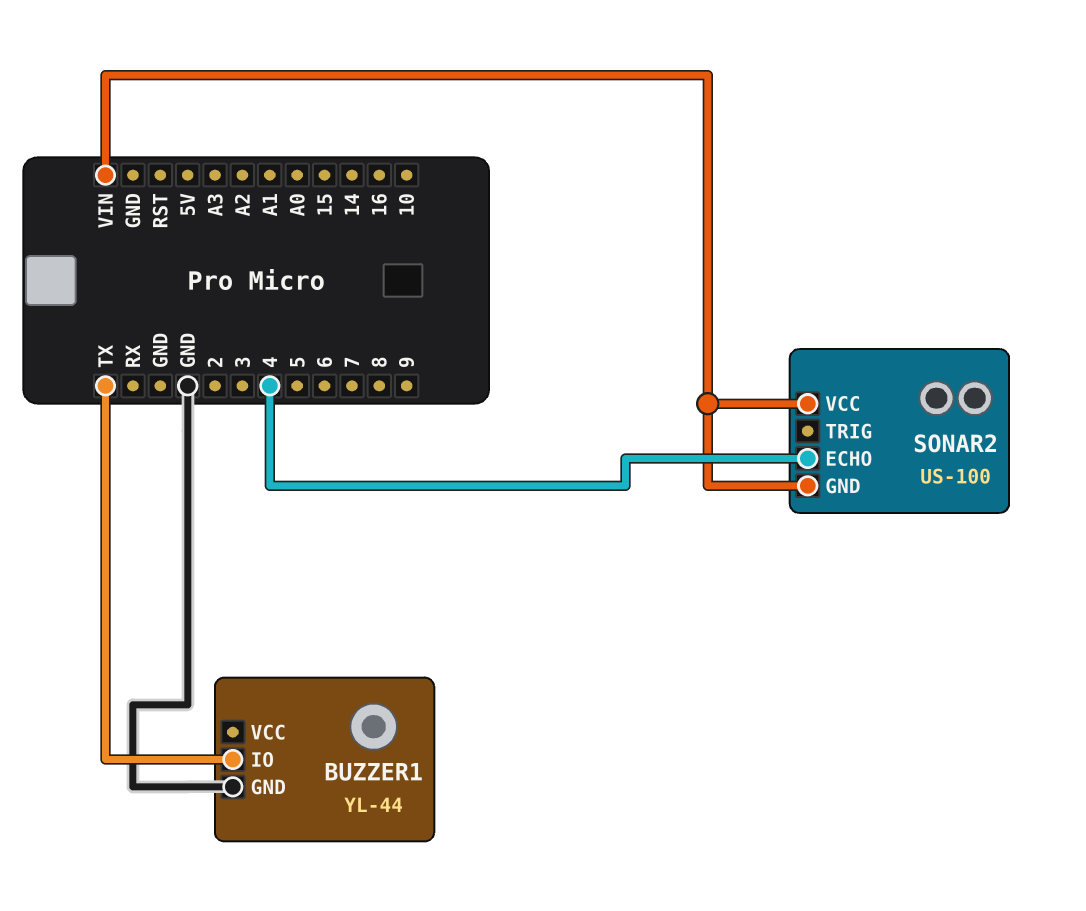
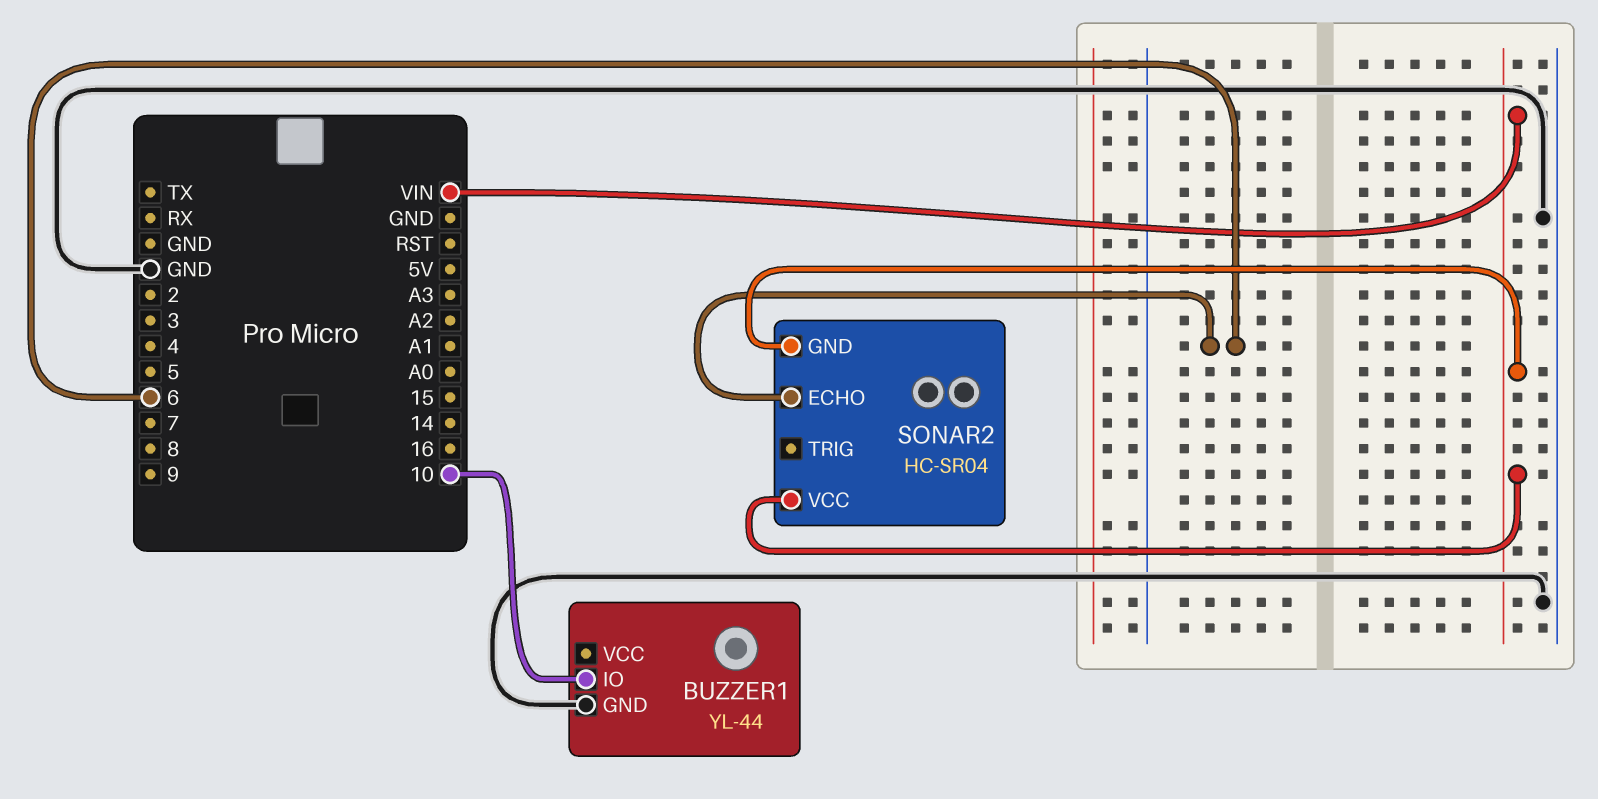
BUZZER1 pin IO: TX -> 10
SONAR2: US-100 -> HC-SR04
SONAR2 pin ECHO: 4 -> 6

